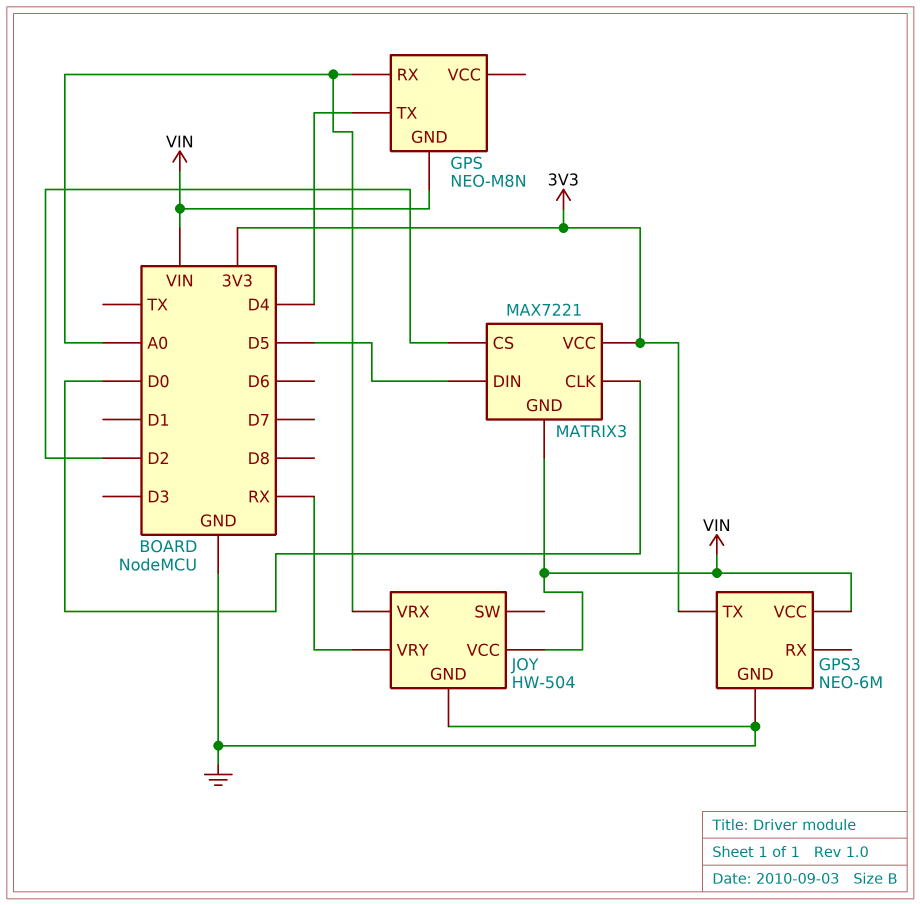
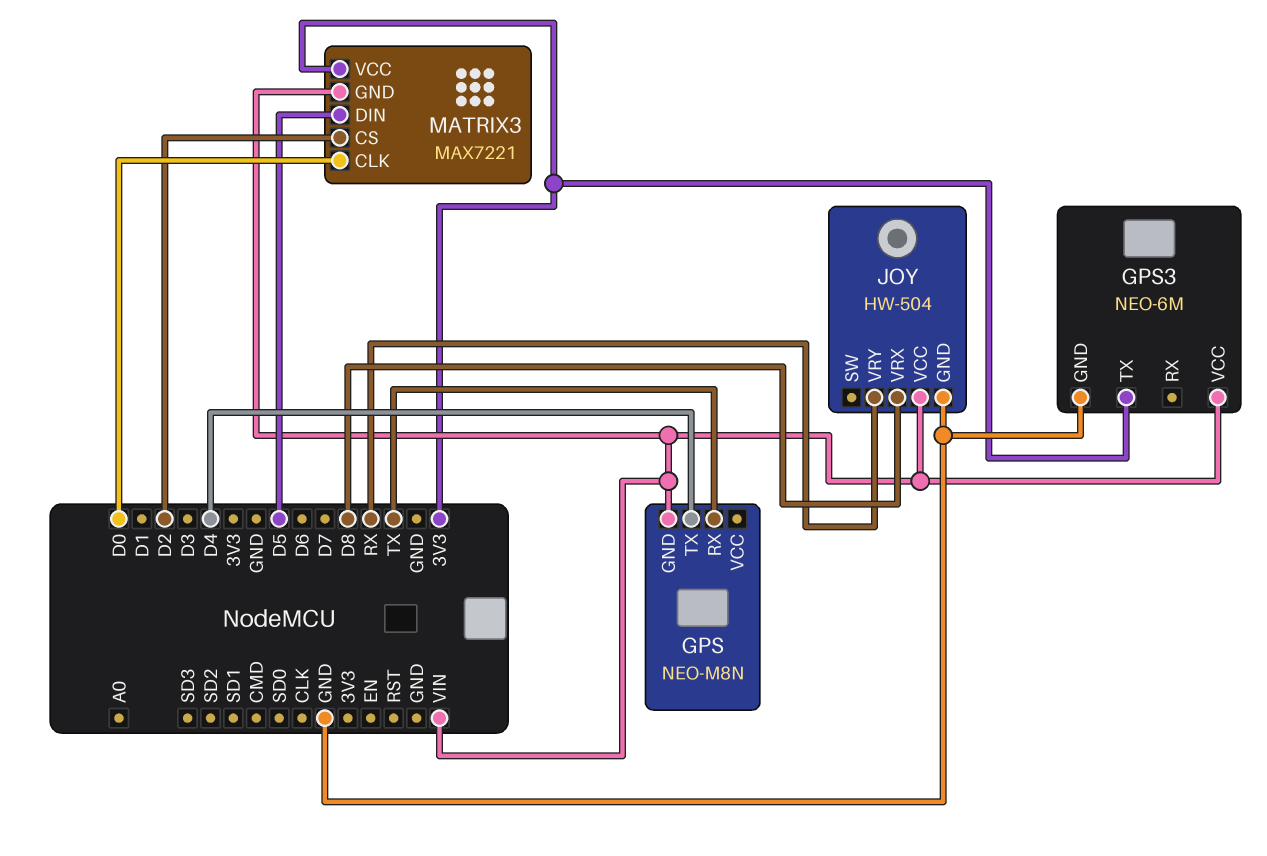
GPS pin RX: A0 -> TX
JOY pin VRX: A0 -> D8

